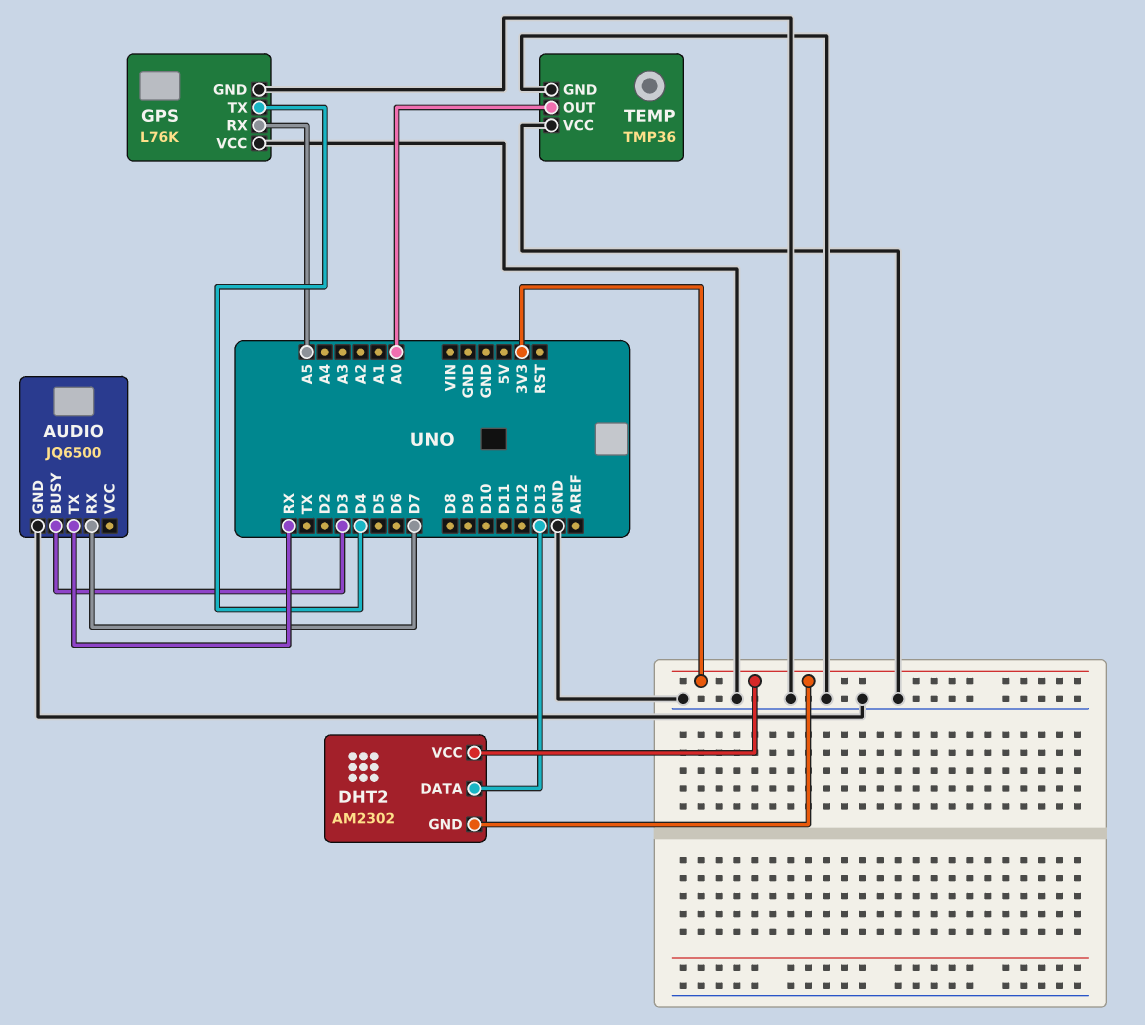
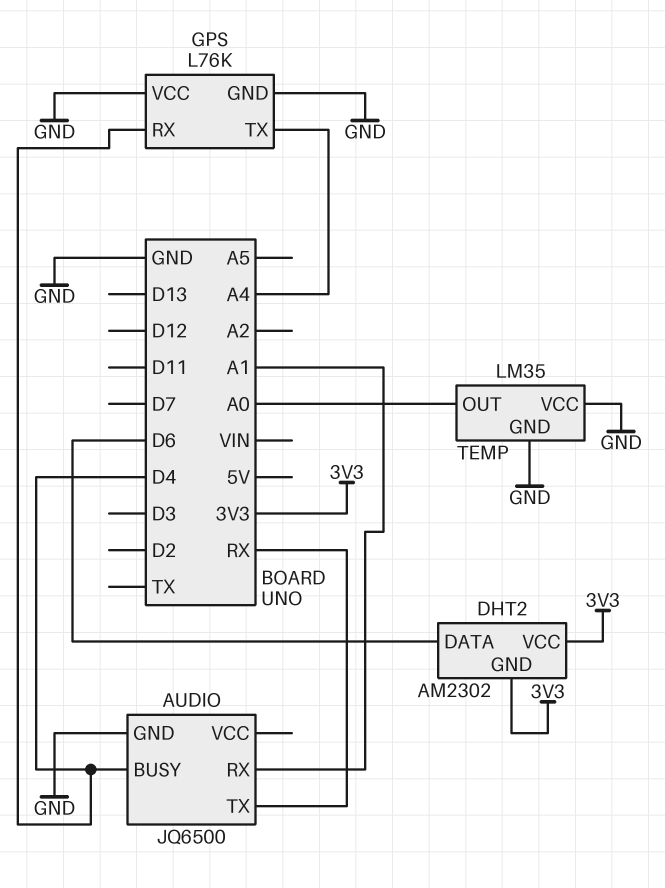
AUDIO pin BUSY: D3 -> D4
AUDIO pin RX: D7 -> A1
DHT2 pin DATA: D13 -> D6
GPS pin RX: A5 -> D4
GPS pin TX: D4 -> A4
TEMP: TMP36 -> LM35

